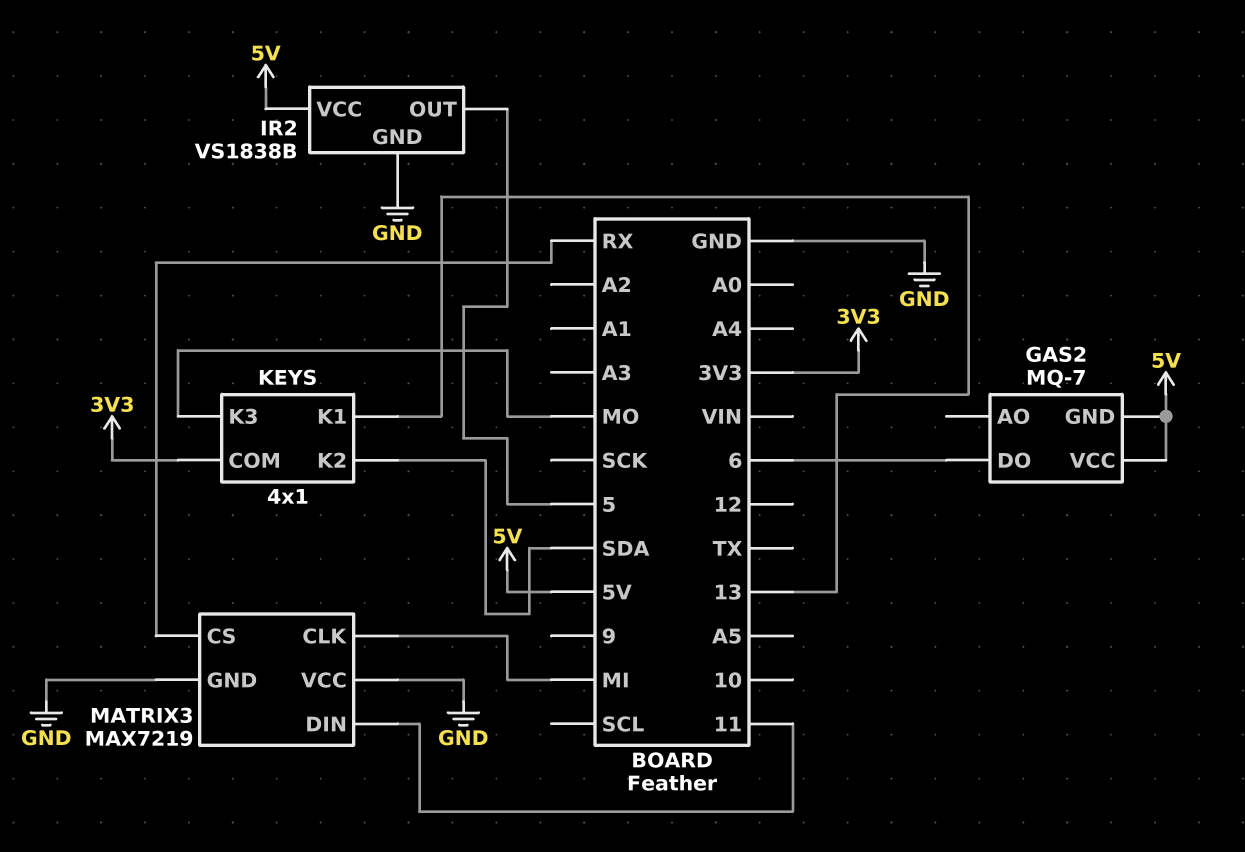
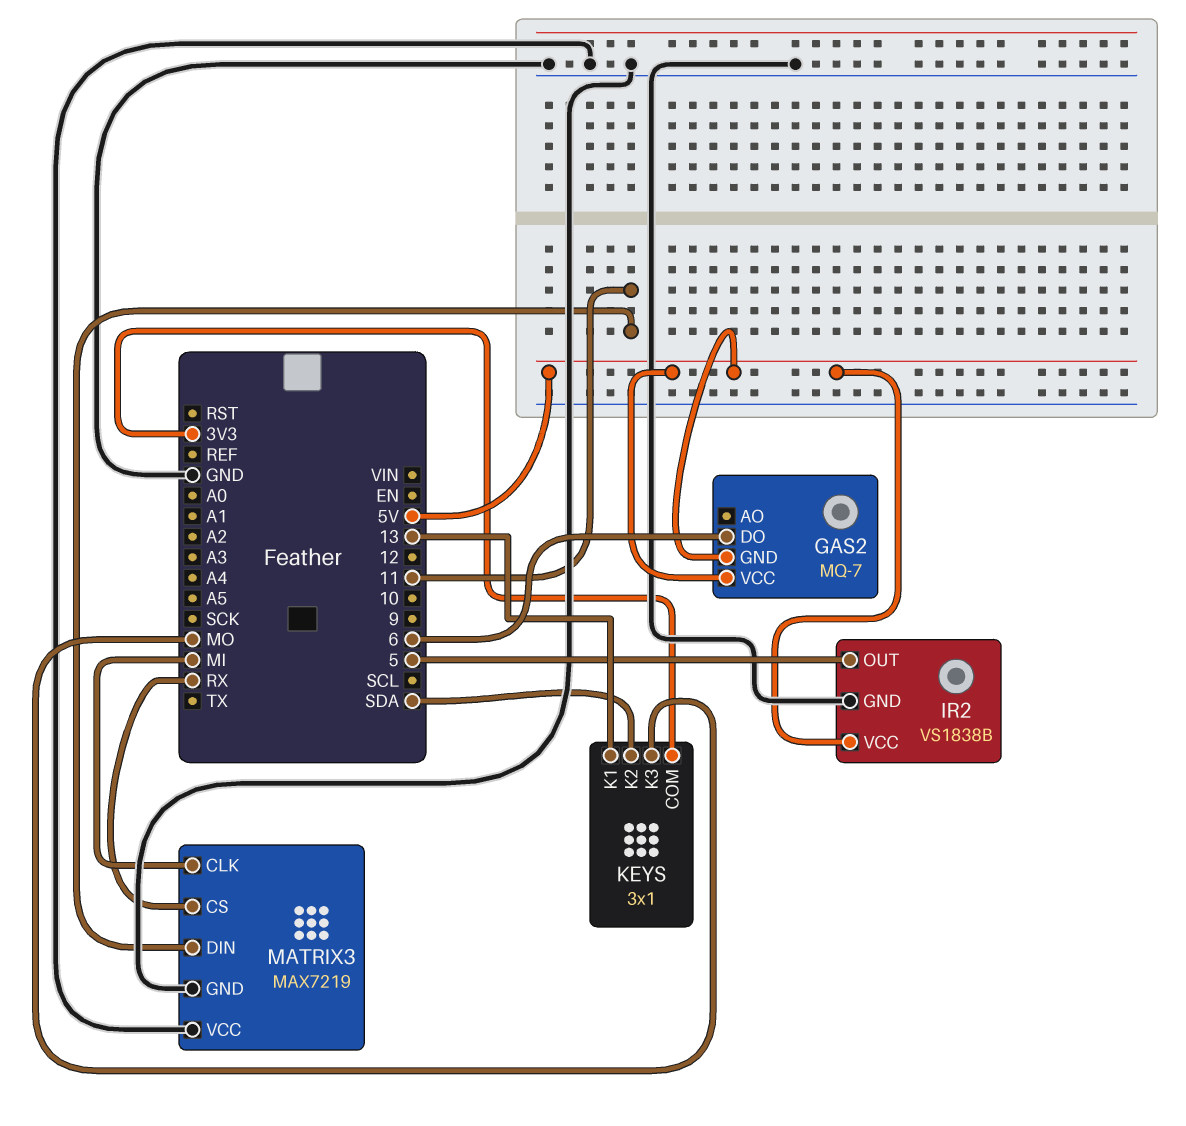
KEYS: 4x1 -> 3x1

